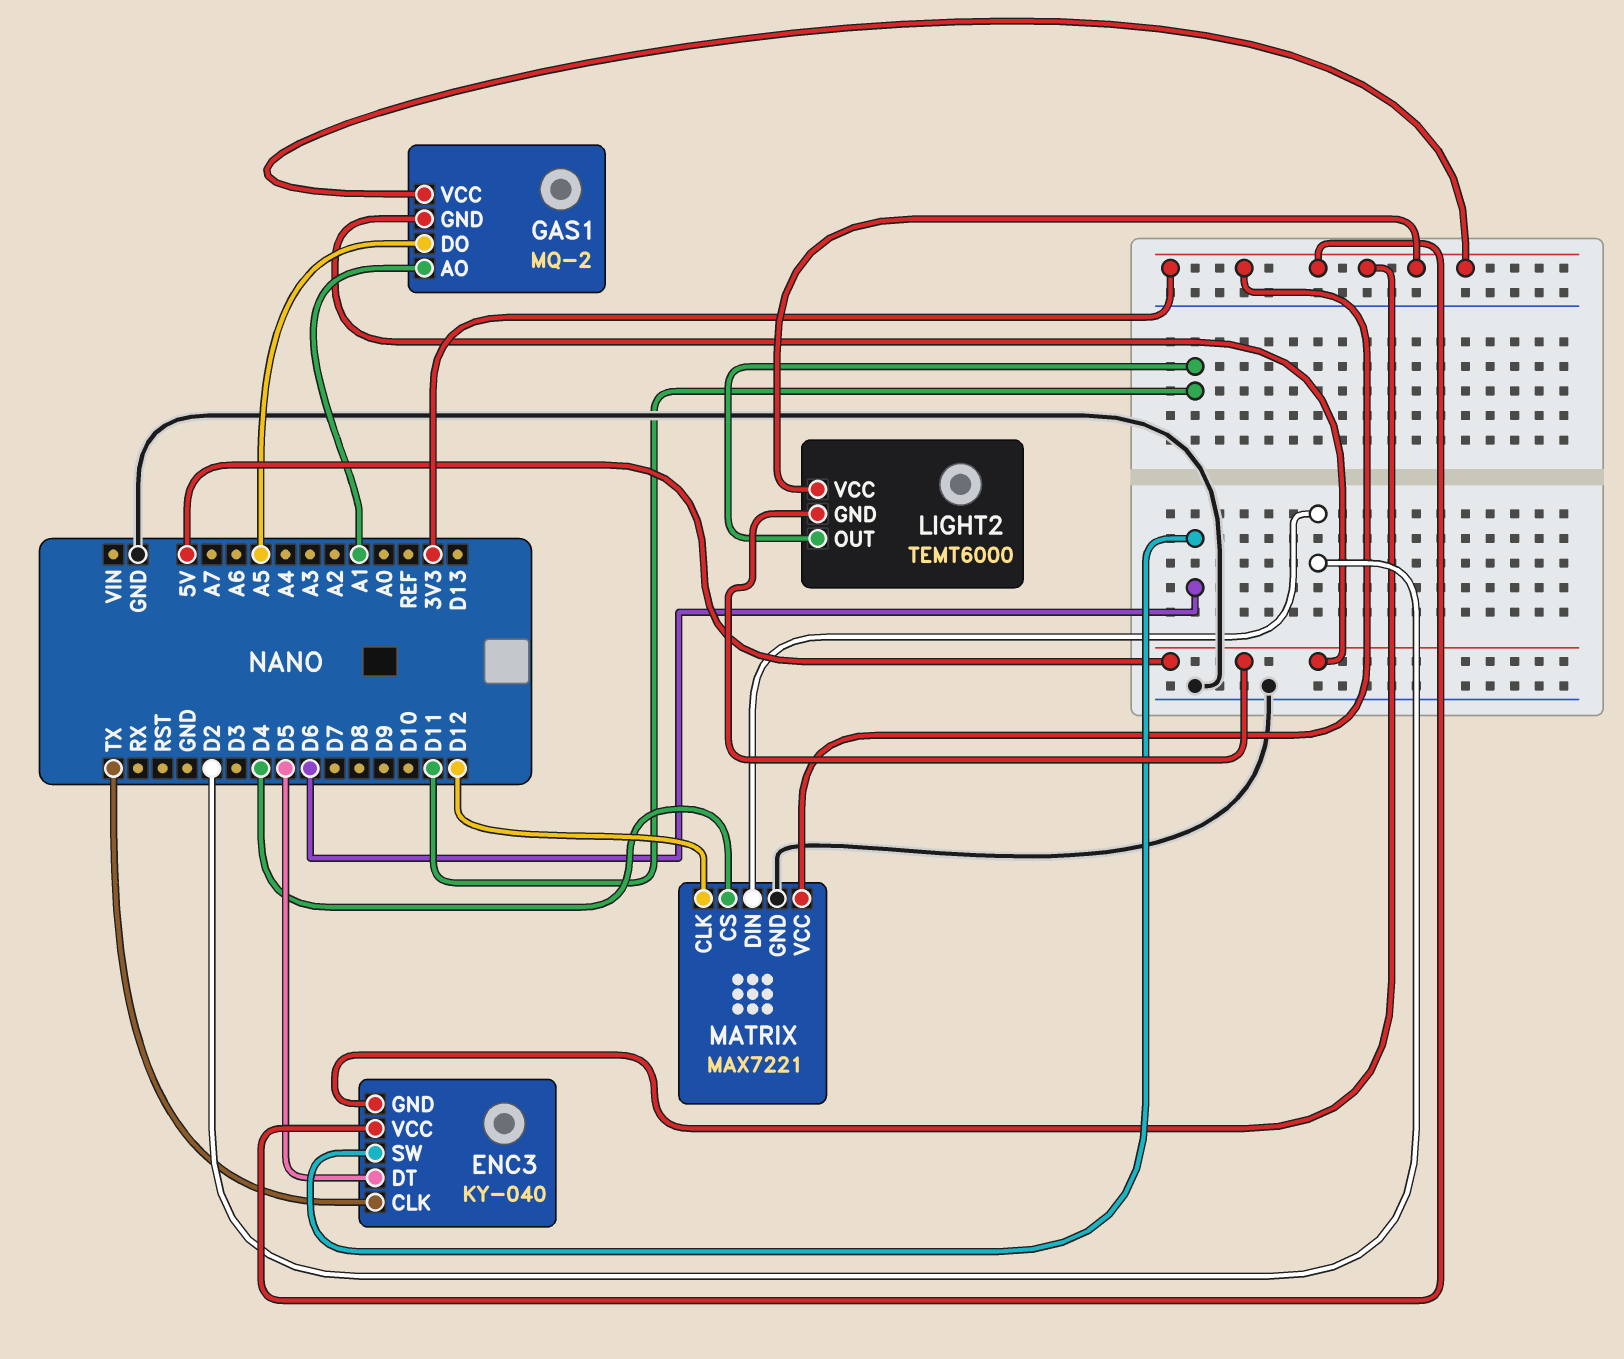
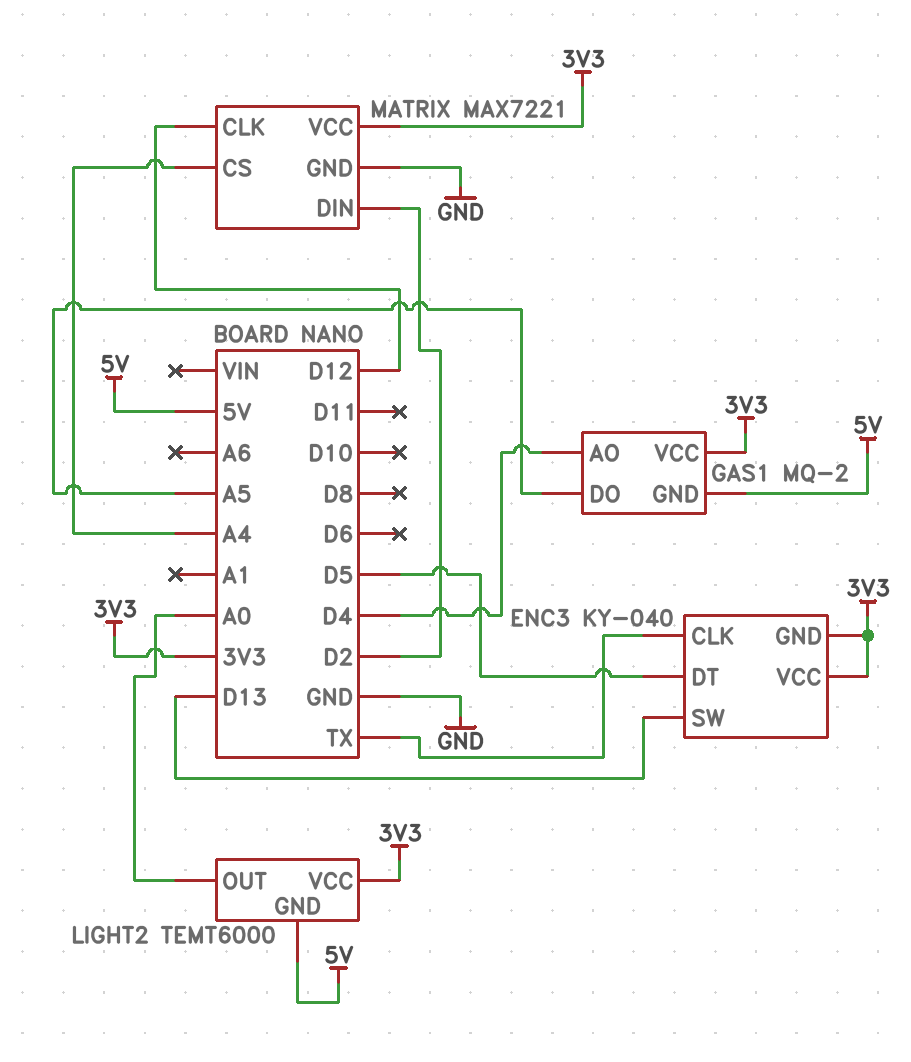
ENC3 pin SW: D6 -> D13
GAS1 pin AO: A1 -> D4
LIGHT2 pin OUT: D11 -> A0
MATRIX pin CS: D4 -> A4

